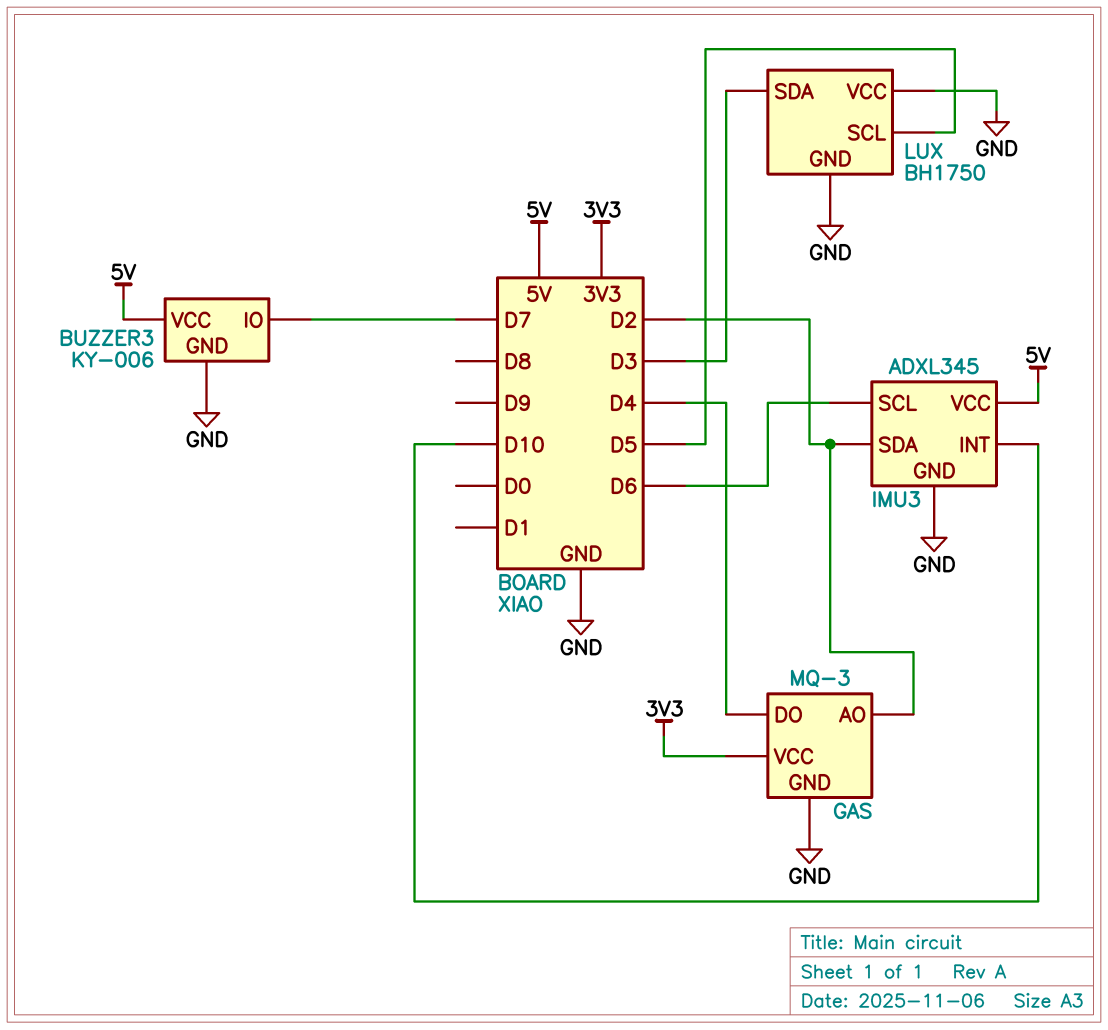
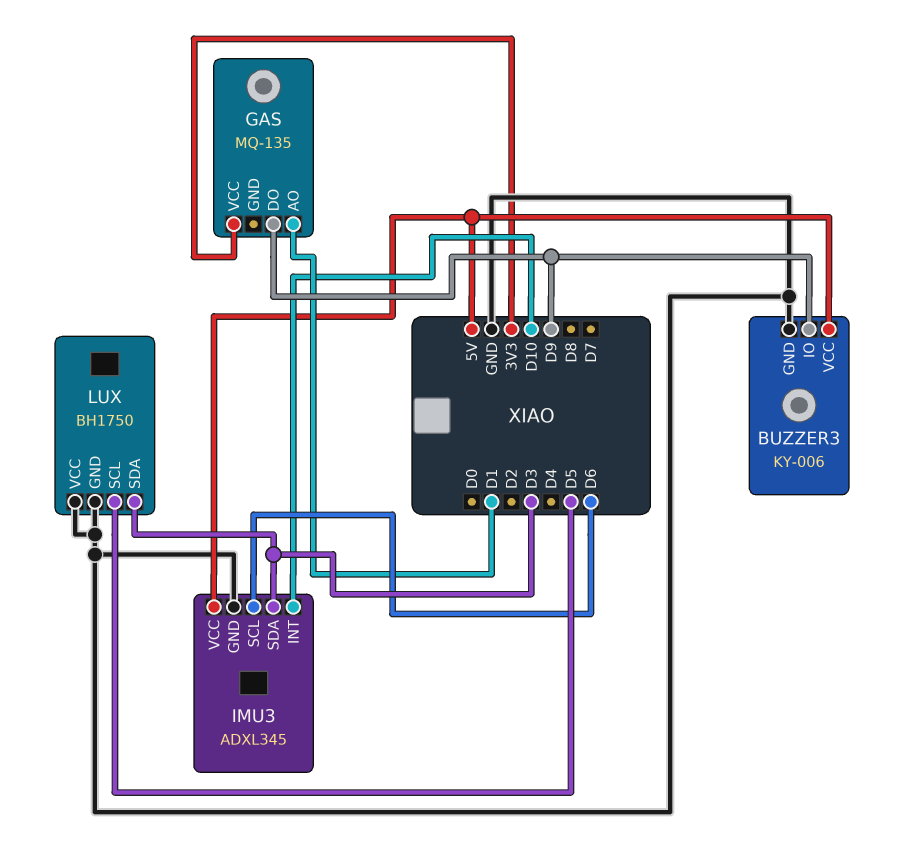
BUZZER3 pin IO: D7 -> D9
GAS: MQ-3 -> MQ-135
GAS pin AO: D2 -> D1
GAS pin DO: D4 -> D9
GAS pin GND: GND -> none
IMU3 pin SDA: D2 -> D3

